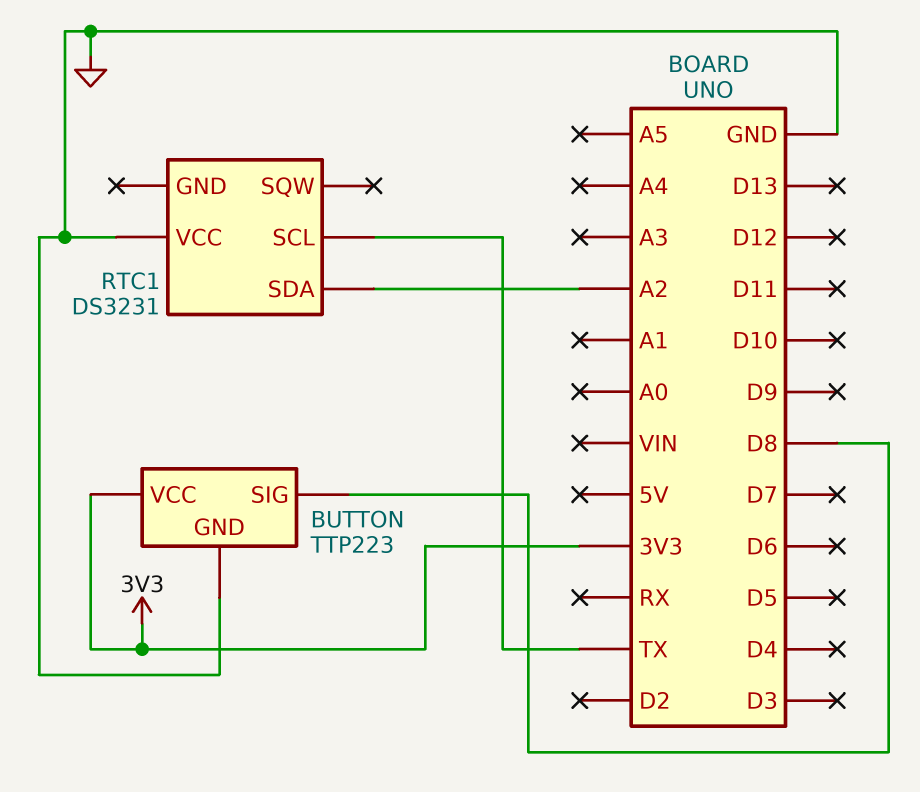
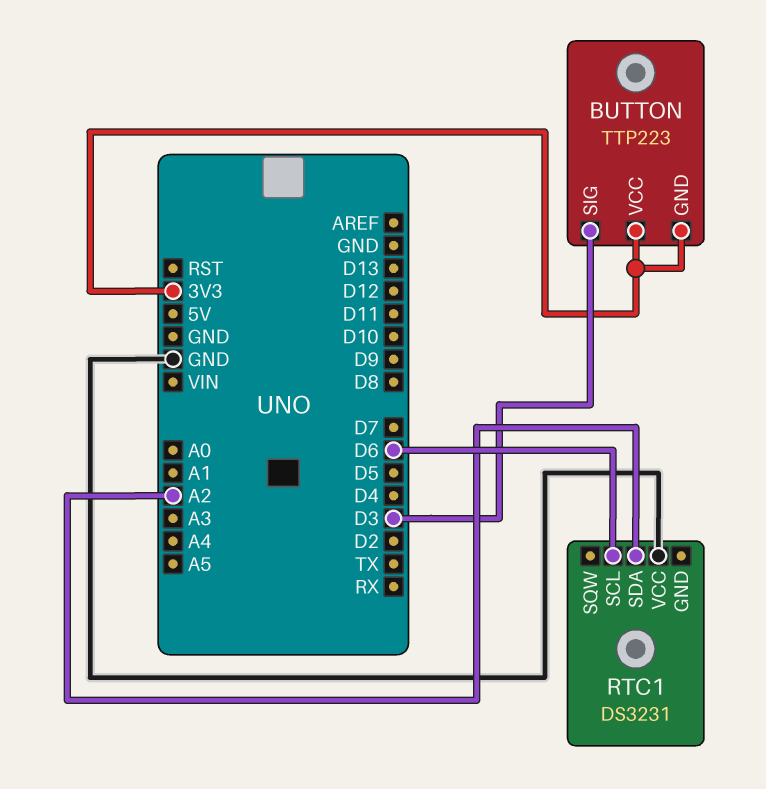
BUTTON pin GND: GND -> 3V3
BUTTON pin SIG: D8 -> D3
RTC1 pin SCL: TX -> D6

